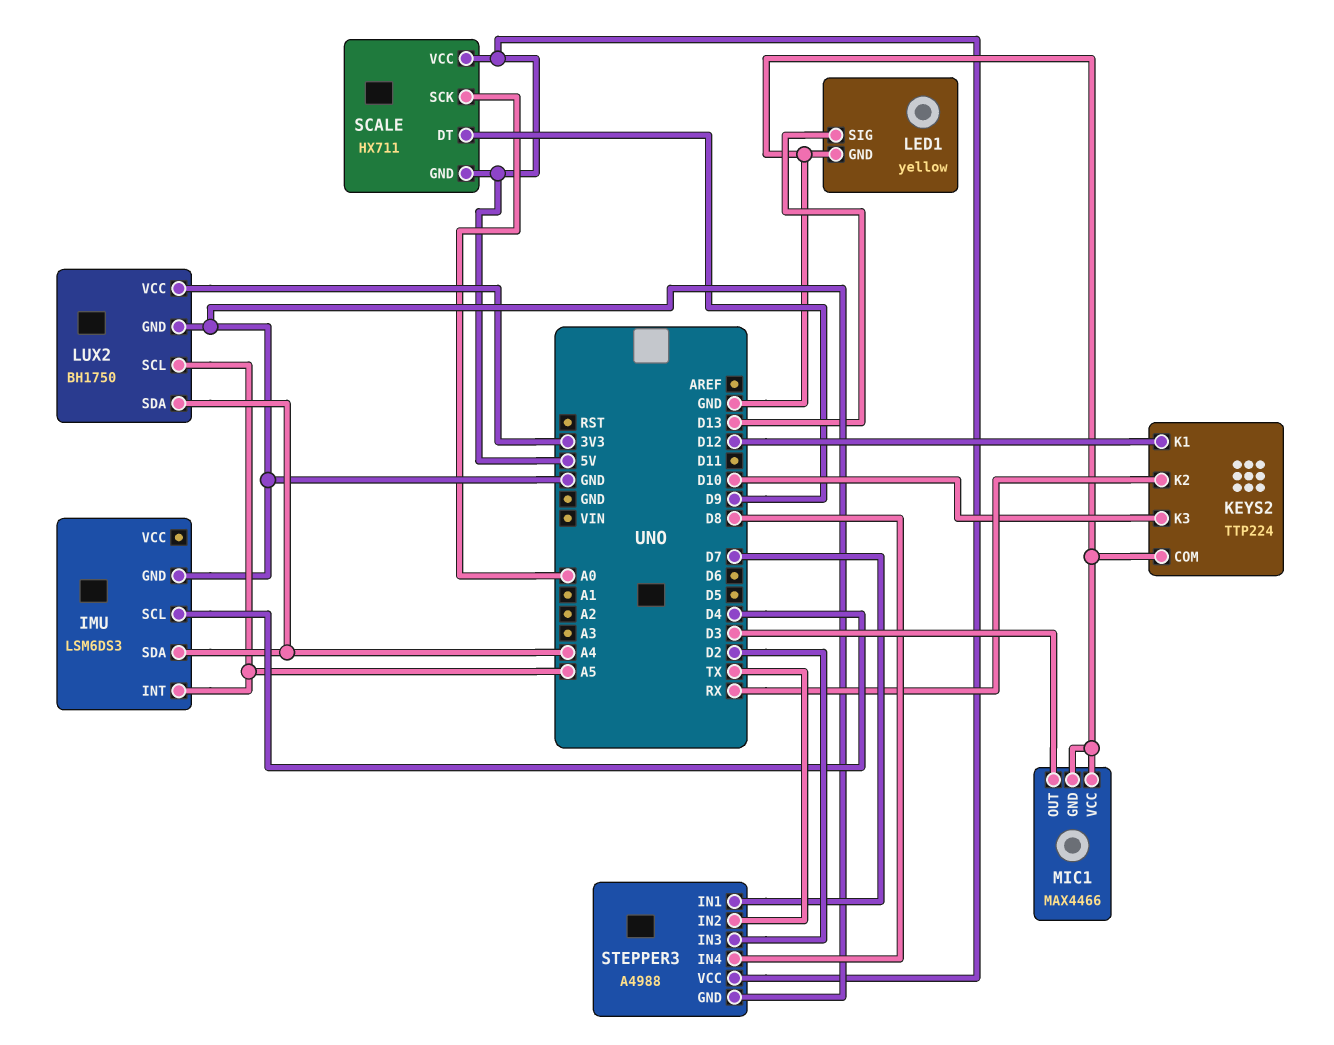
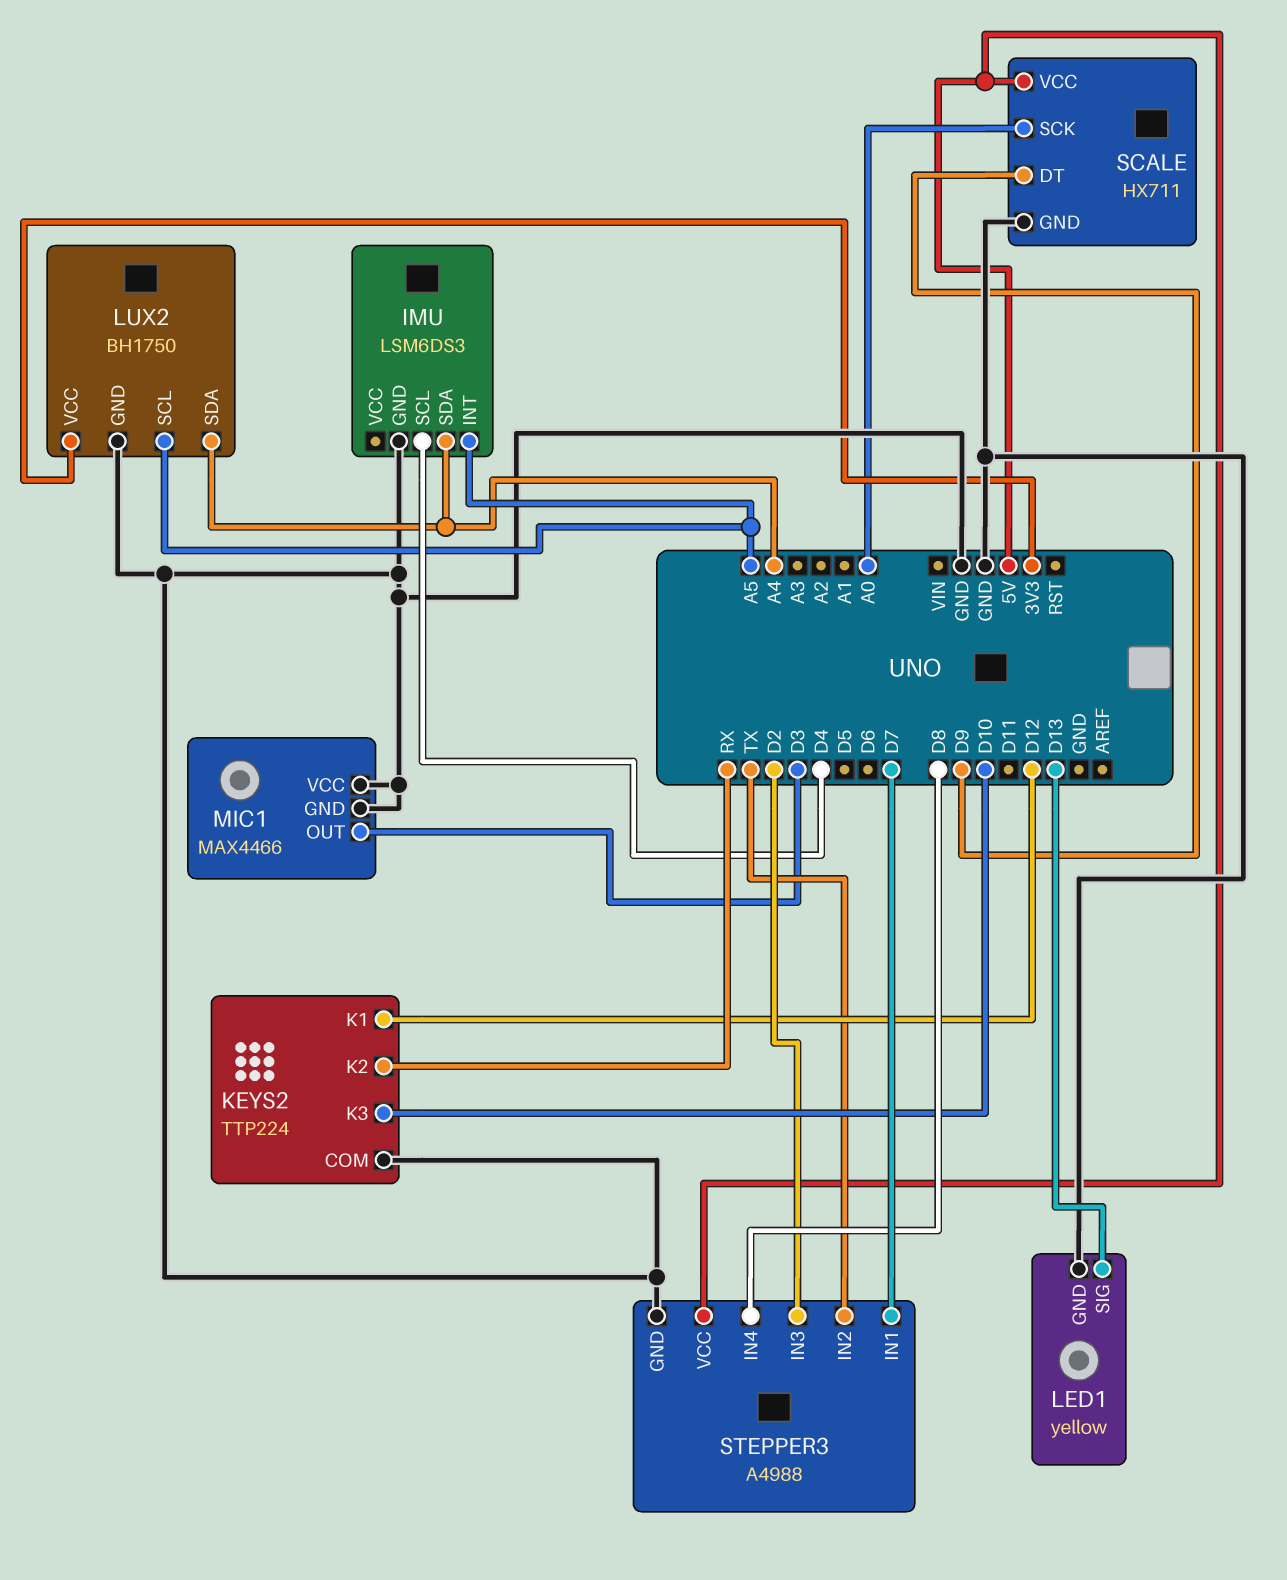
SCALE pin GND: 5V -> GND

